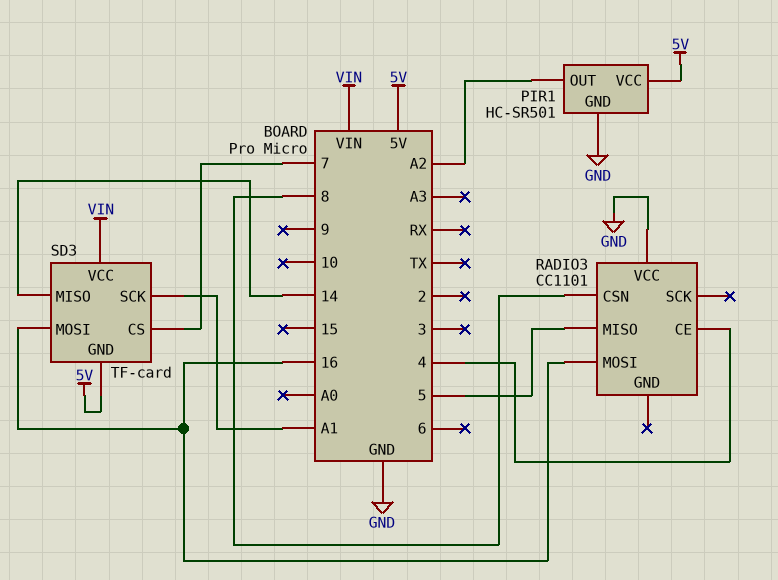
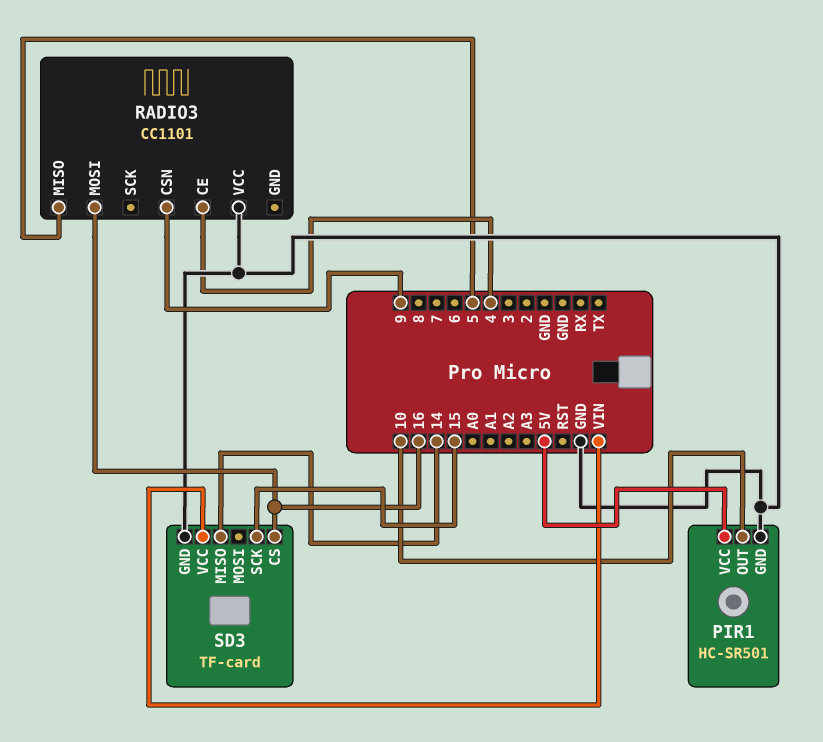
PIR1 pin OUT: A2 -> 10
RADIO3 pin CSN: 8 -> 9
SD3 pin CS: 7 -> 16
SD3 pin GND: 5V -> GND
SD3 pin MOSI: 16 -> none
SD3 pin SCK: A1 -> 15

